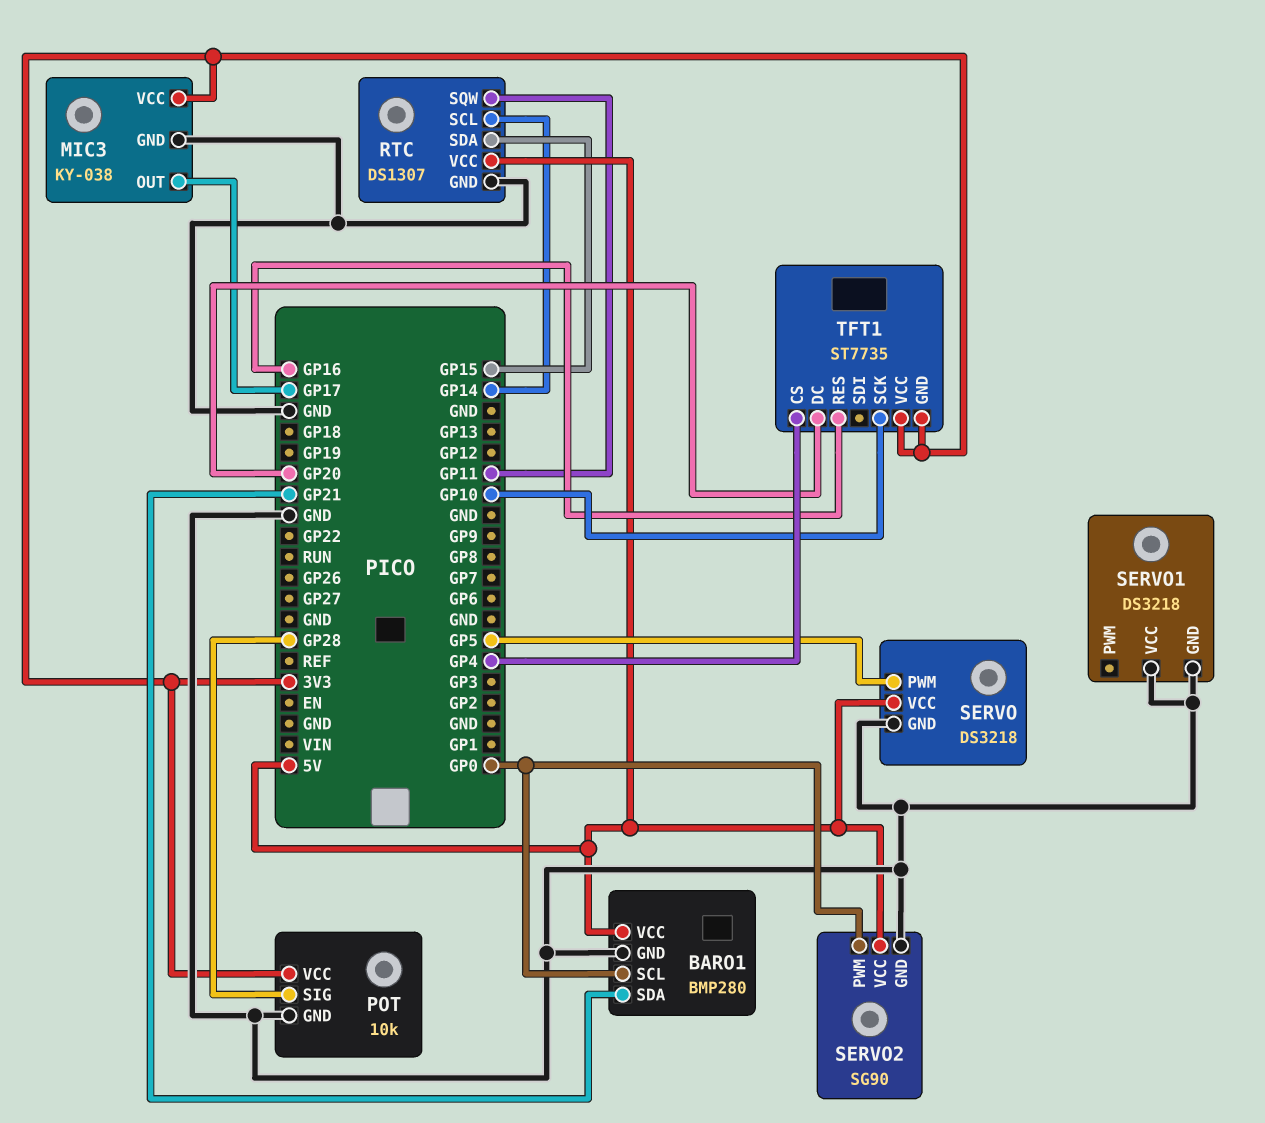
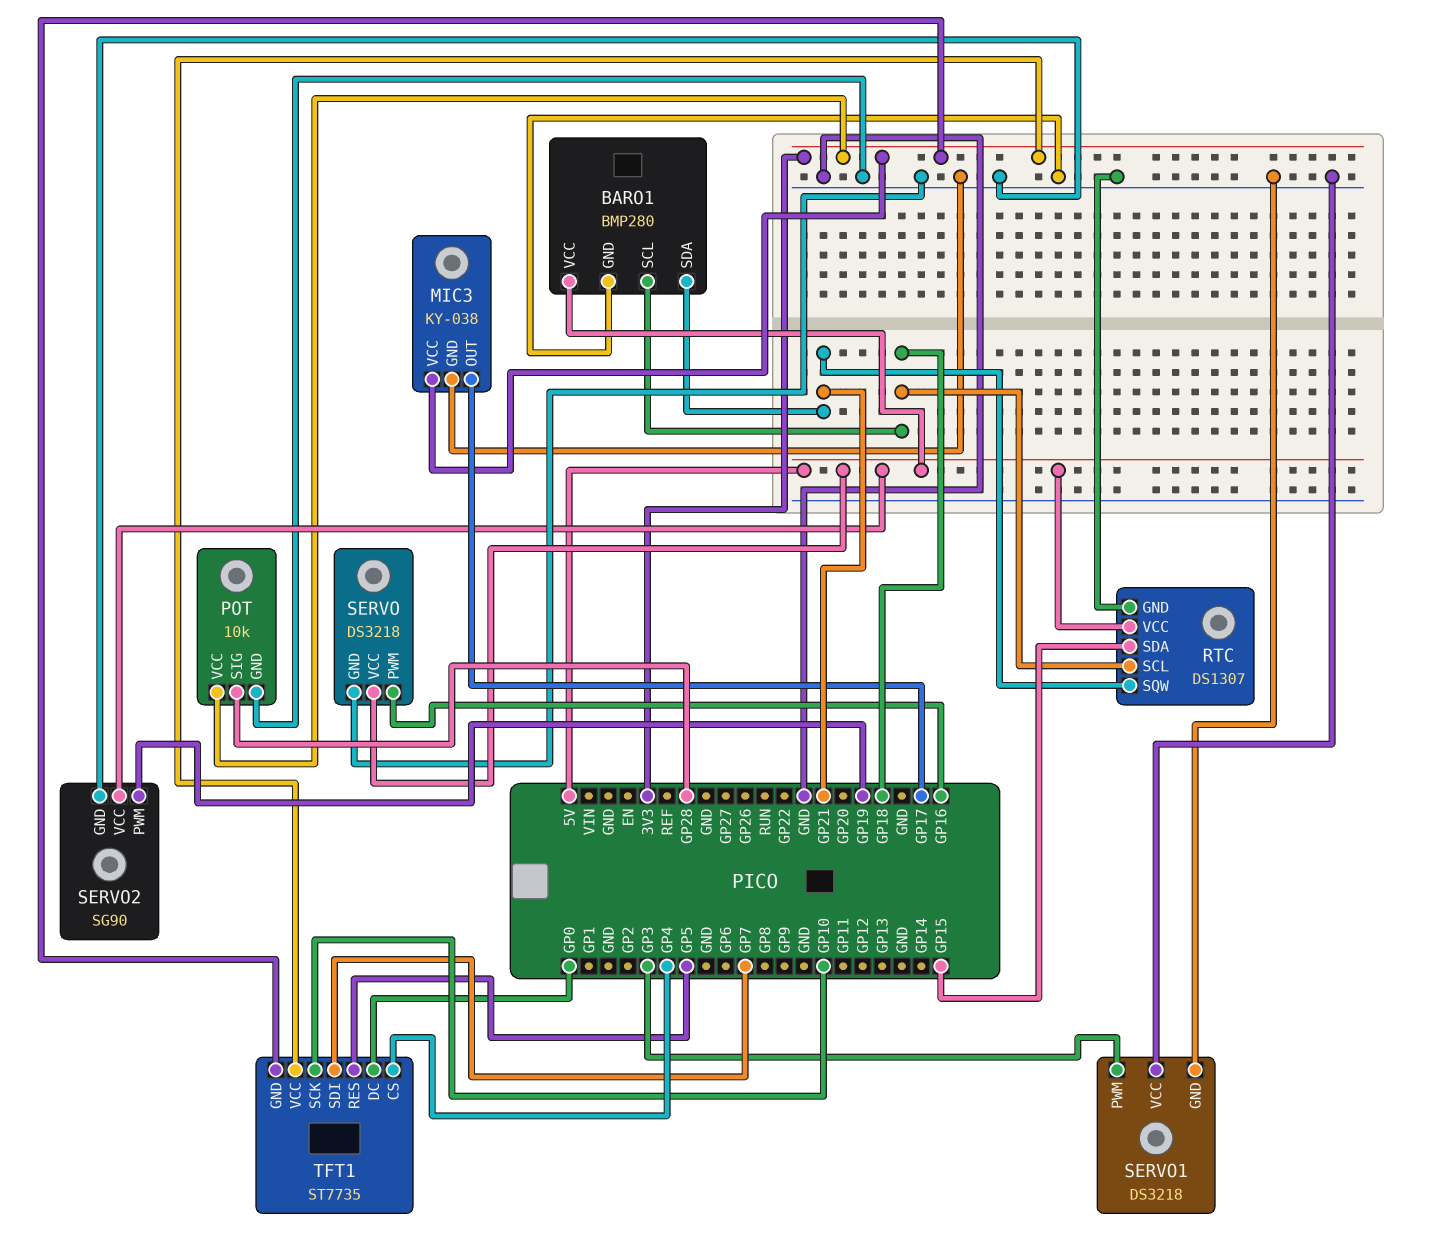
BARO1 pin SCL: GP0 -> GP18
RTC pin SCL: GP14 -> GP18
RTC pin SQW: GP11 -> GP21
SERVO pin PWM: GP5 -> GP16
SERVO1 pin PWM: none -> GP3
SERVO2 pin PWM: GP0 -> GP19
TFT1 pin DC: GP20 -> GP0
TFT1 pin RES: GP16 -> GP5
TFT1 pin SDI: none -> GP7

